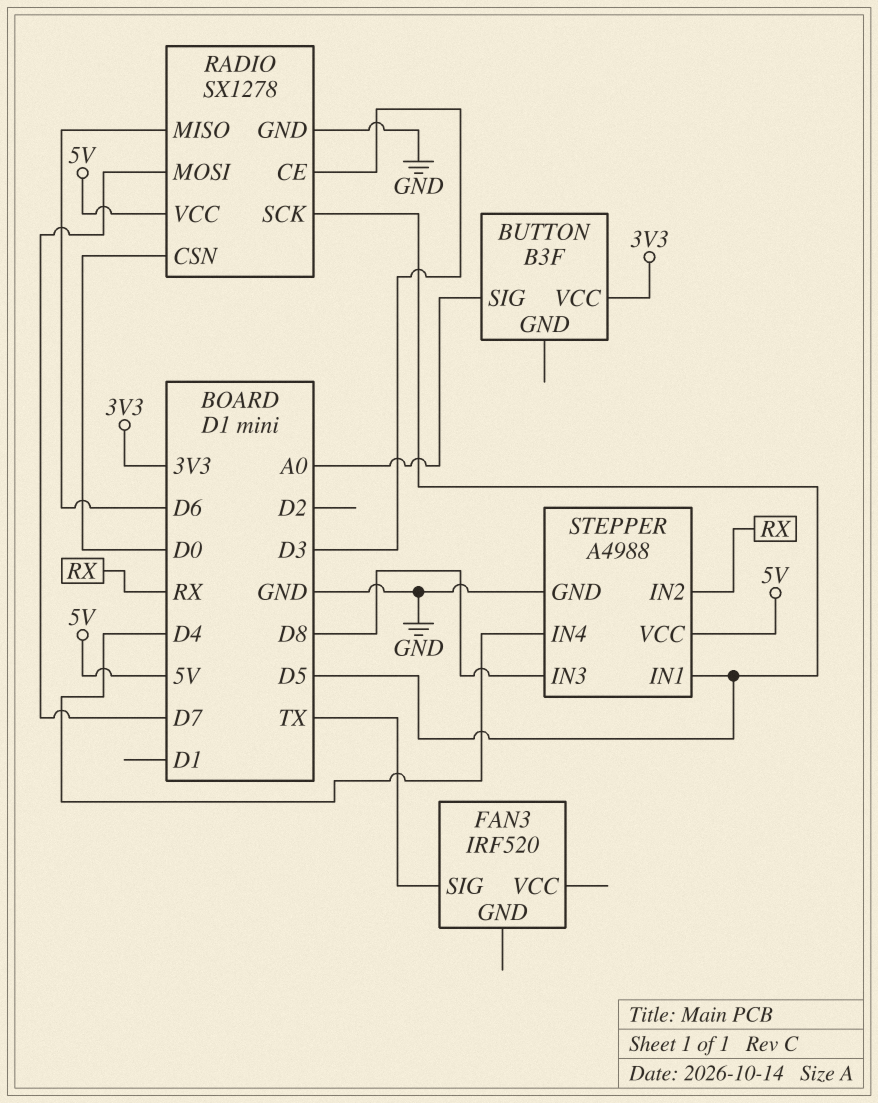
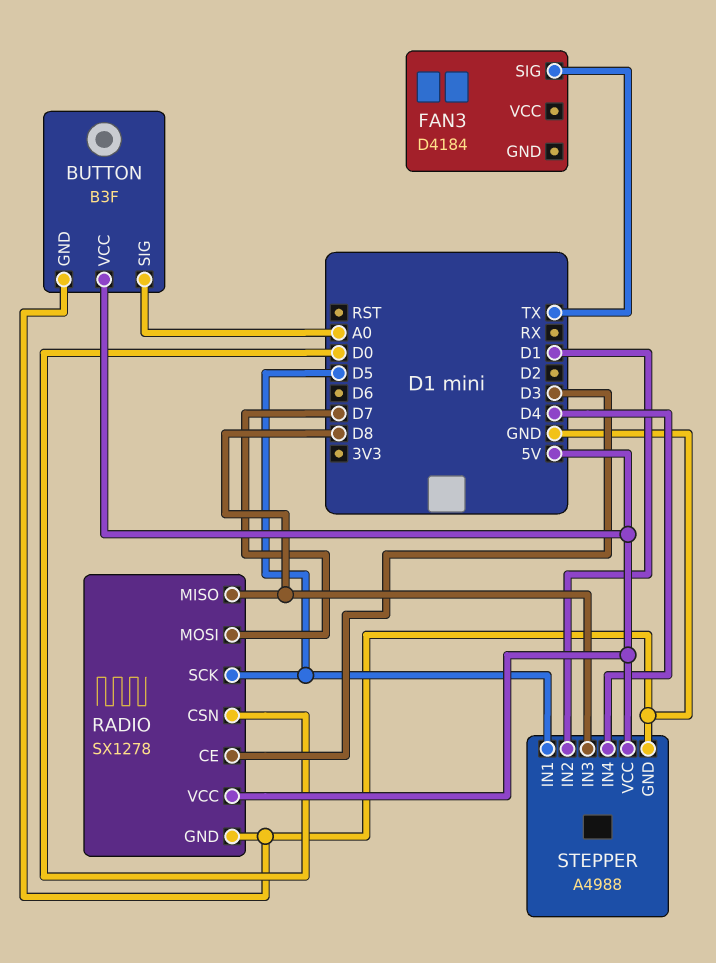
BUTTON pin GND: none -> GND
BUTTON pin VCC: 3V3 -> 5V
FAN3: IRF520 -> D4184
RADIO pin MISO: D6 -> D8
STEPPER pin IN2: RX -> D1

